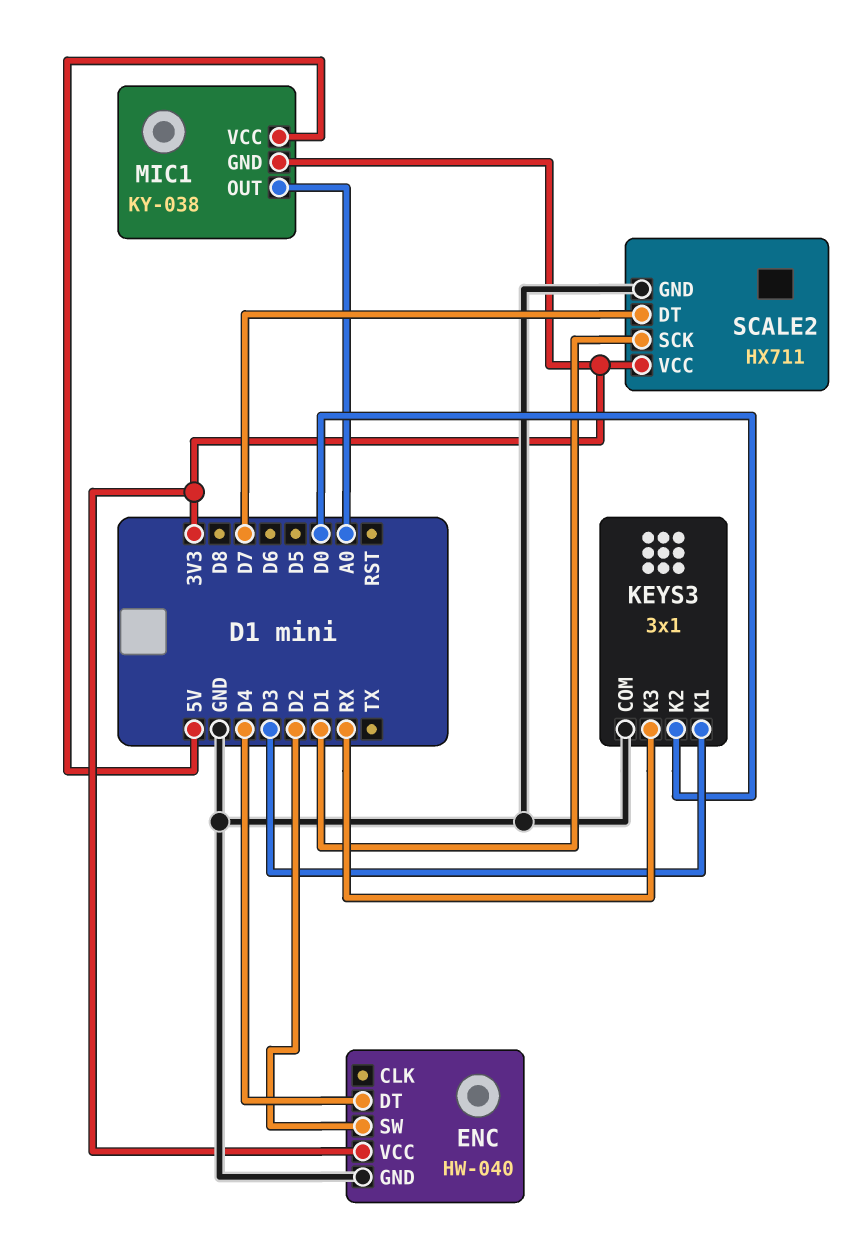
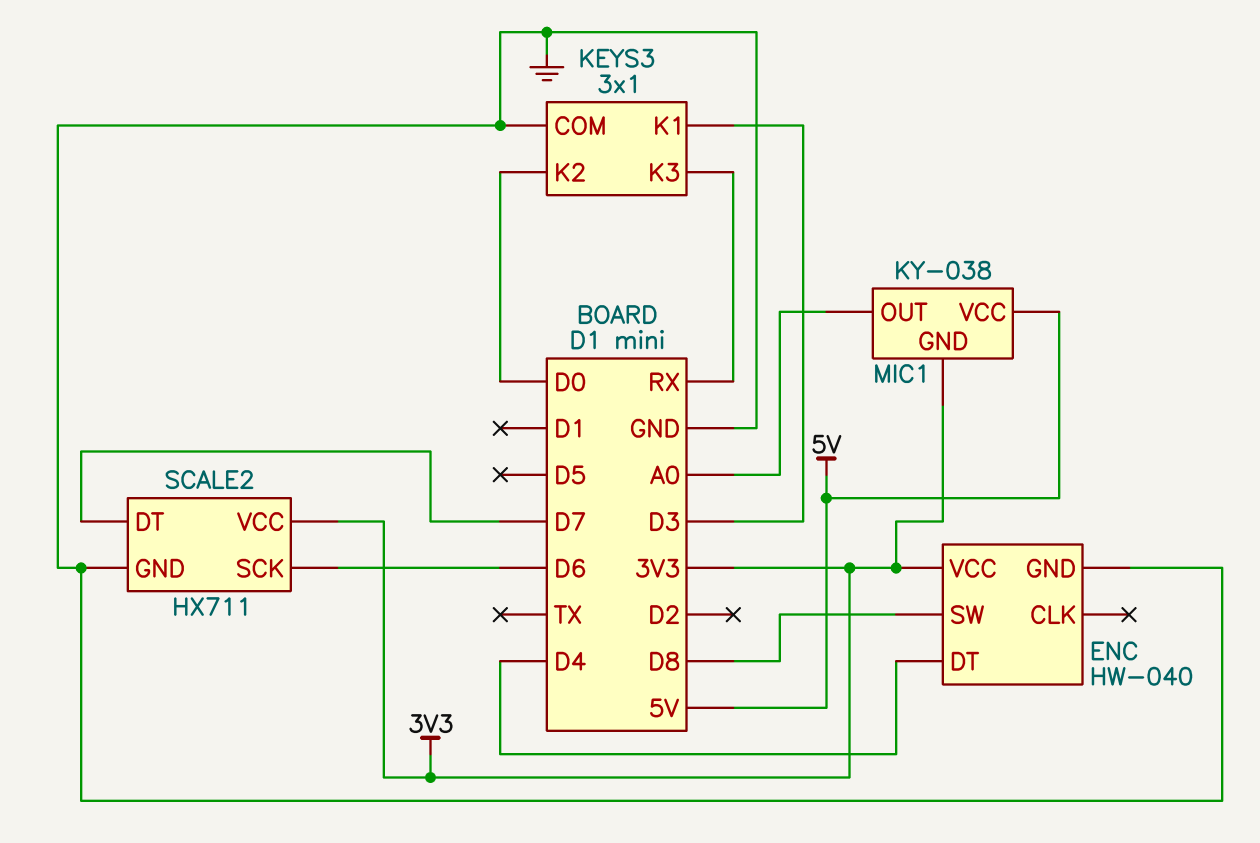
ENC pin SW: D2 -> D8
SCALE2 pin SCK: D1 -> D6

